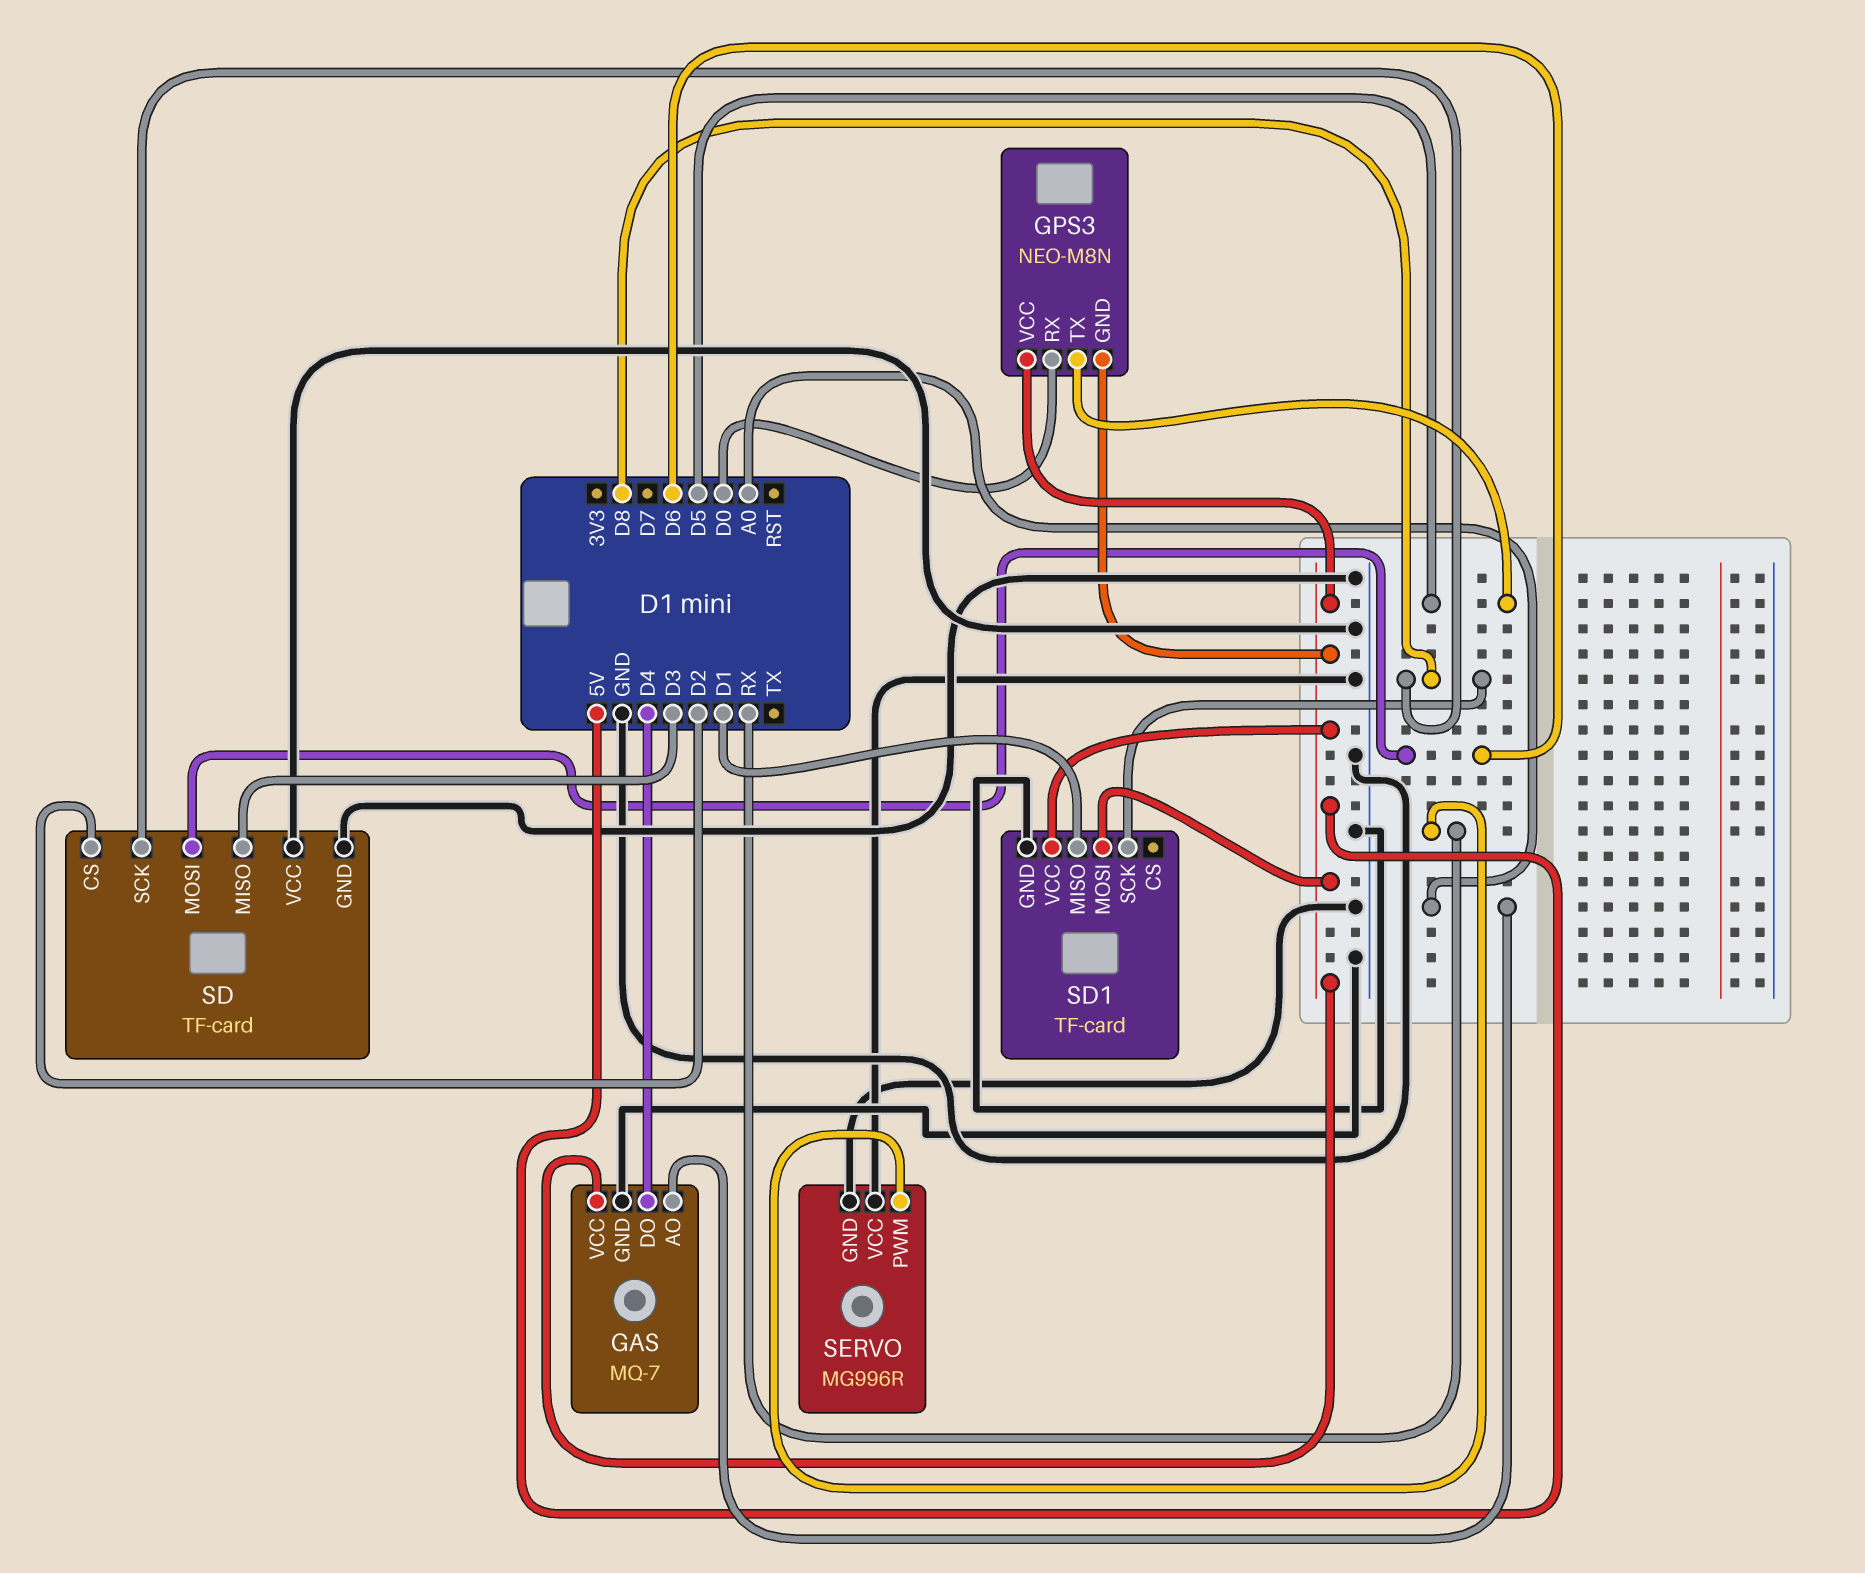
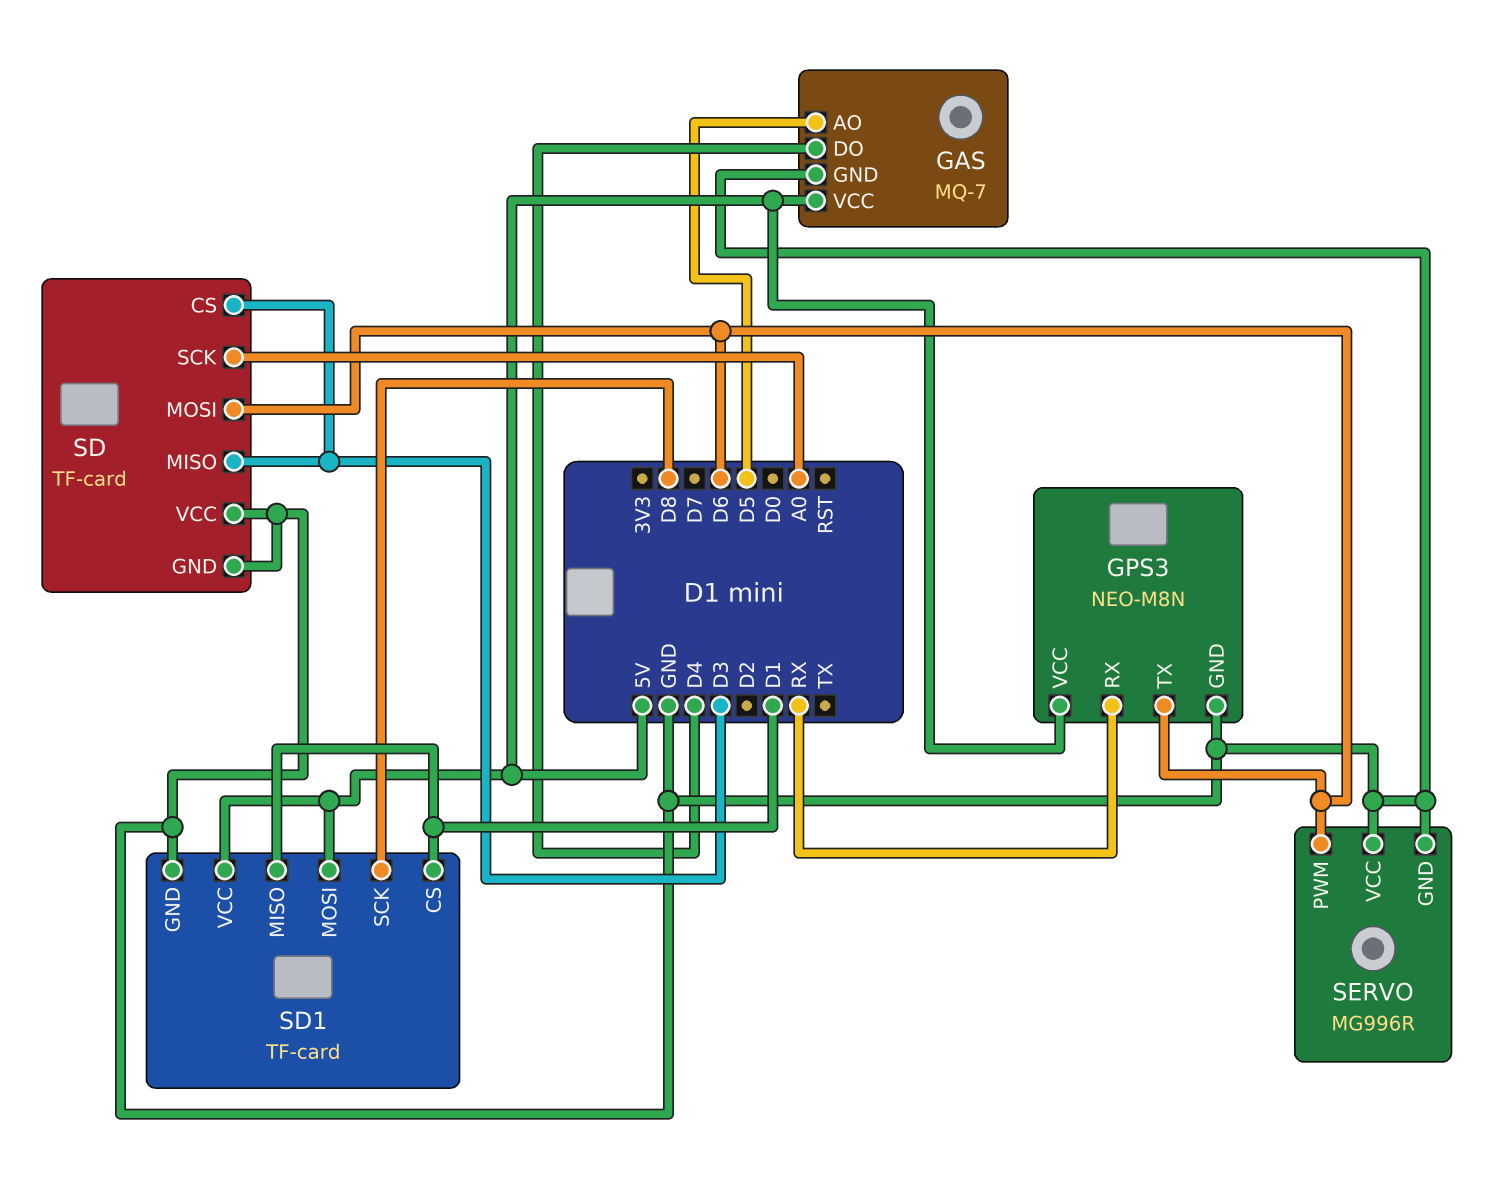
GAS pin AO: A0 -> D5
GPS3 pin GND: 5V -> GND
GPS3 pin RX: D0 -> RX
GPS3 pin TX: D5 -> D6
SD pin CS: D2 -> D3
SD pin SCK: D8 -> A0
SD1 pin CS: none -> D1
SERVO pin PWM: RX -> D6

